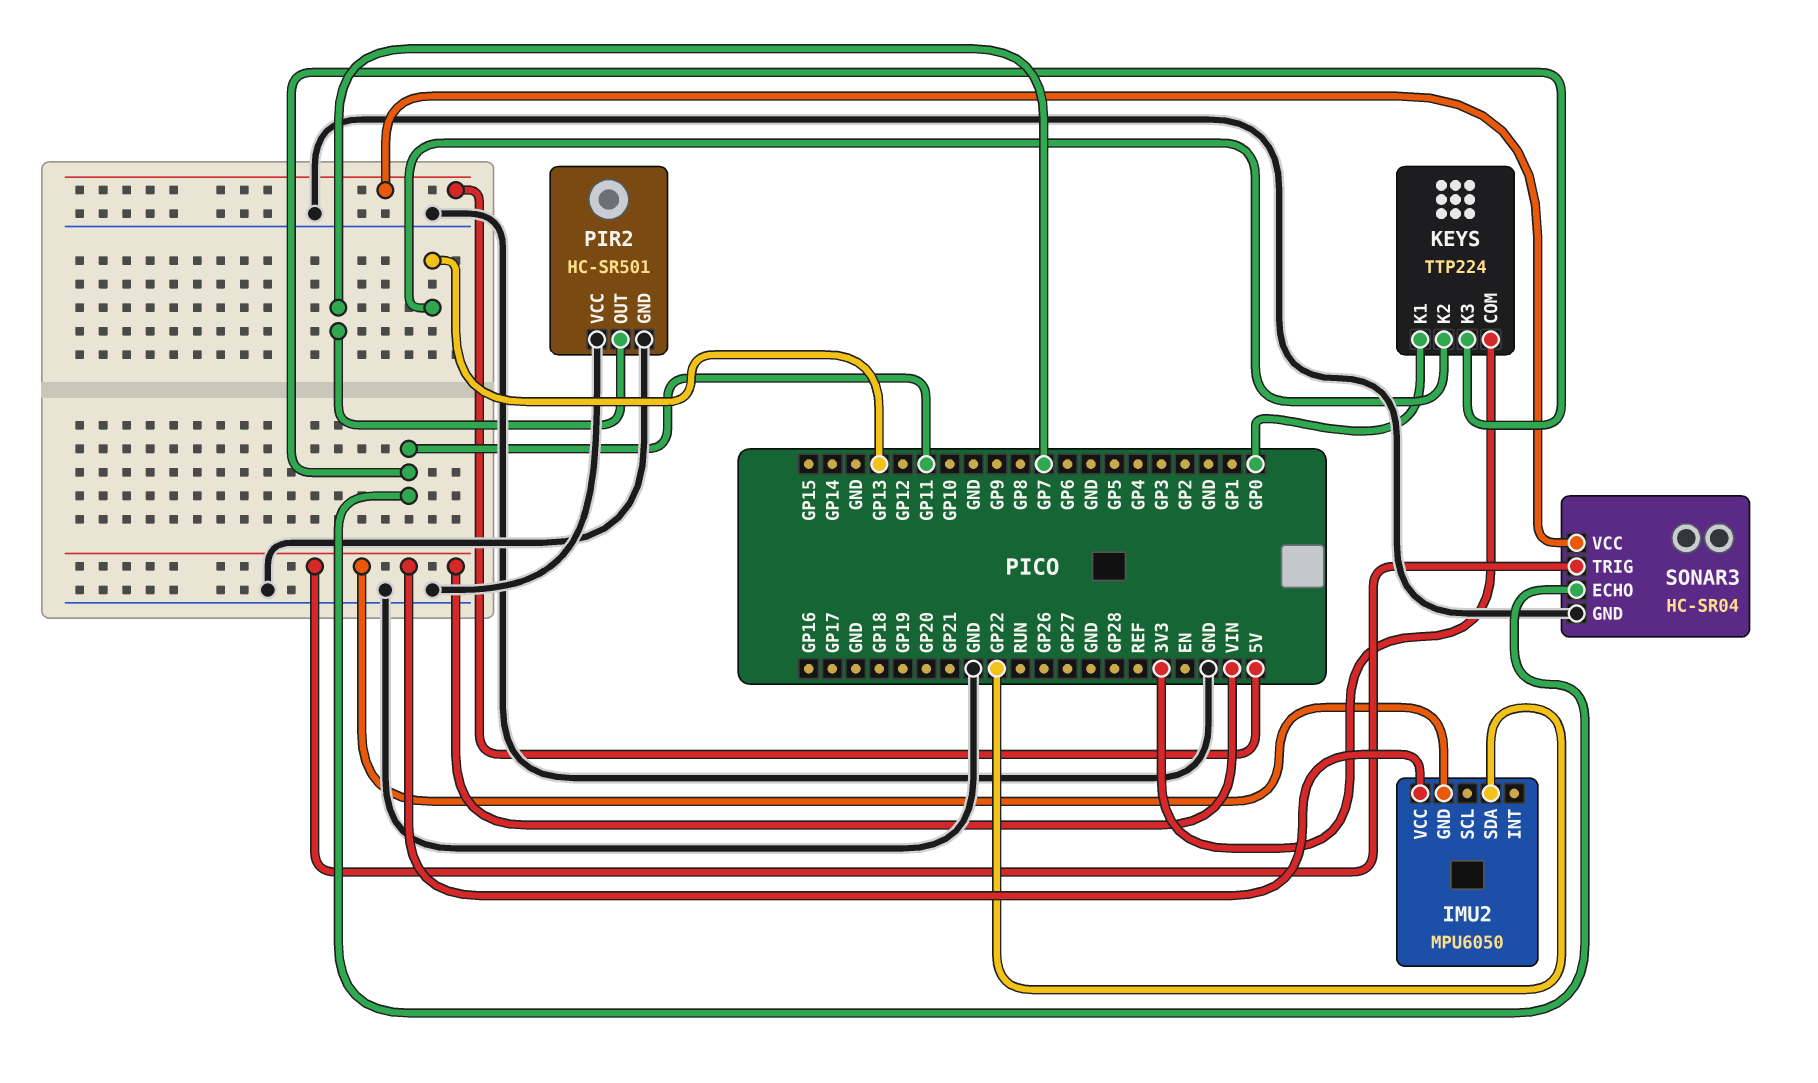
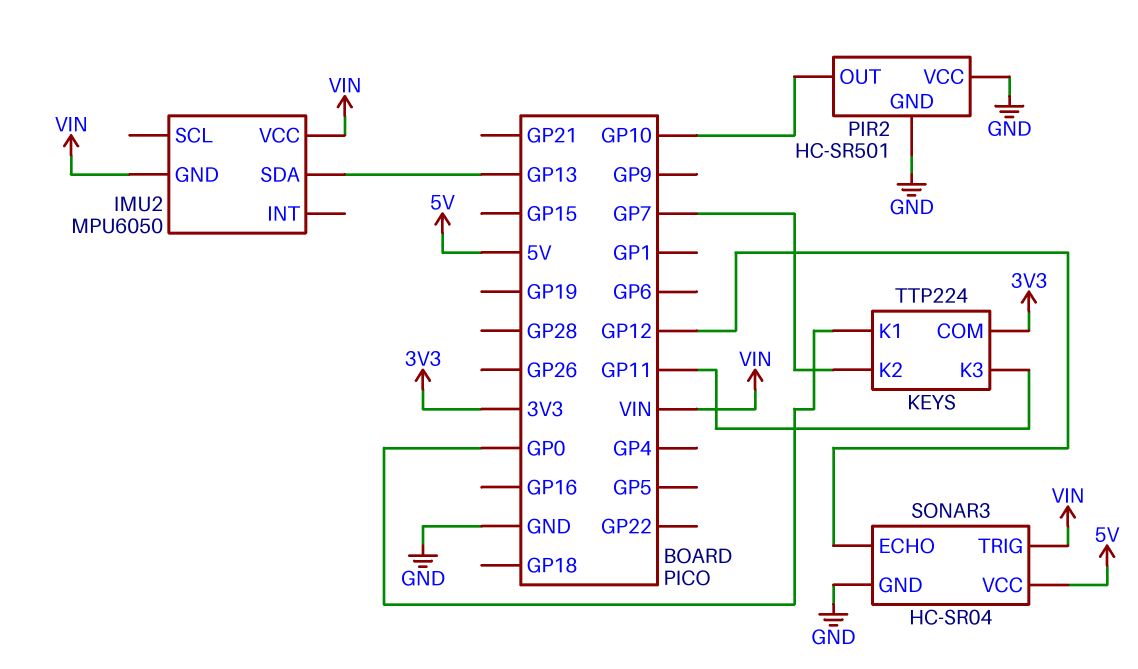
IMU2 pin SDA: GP22 -> GP13
KEYS pin K2: GP13 -> GP7
PIR2 pin OUT: GP7 -> GP10
SONAR3 pin ECHO: GP11 -> GP12

